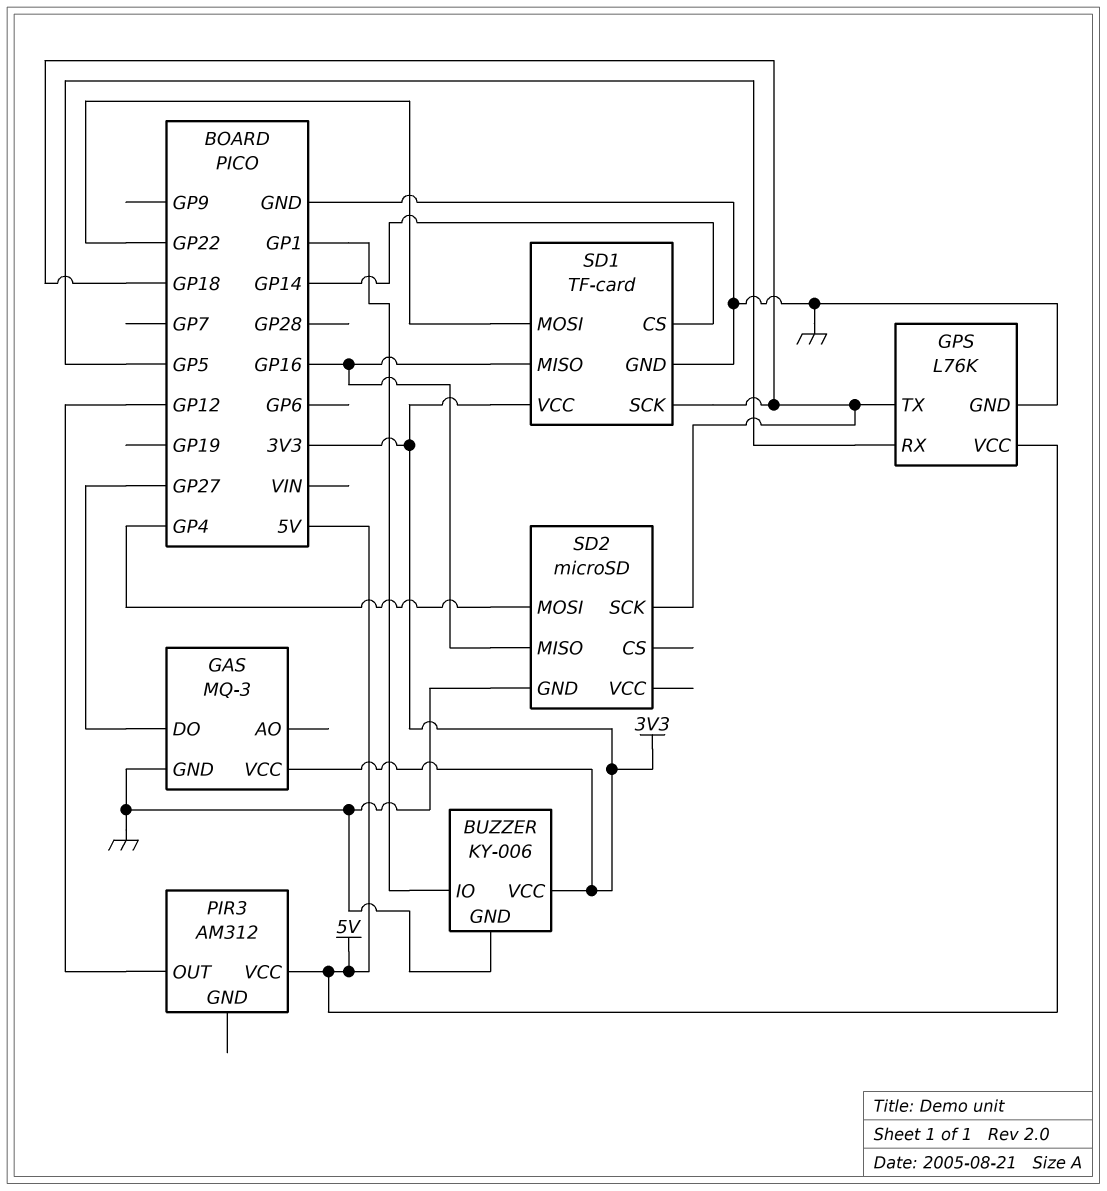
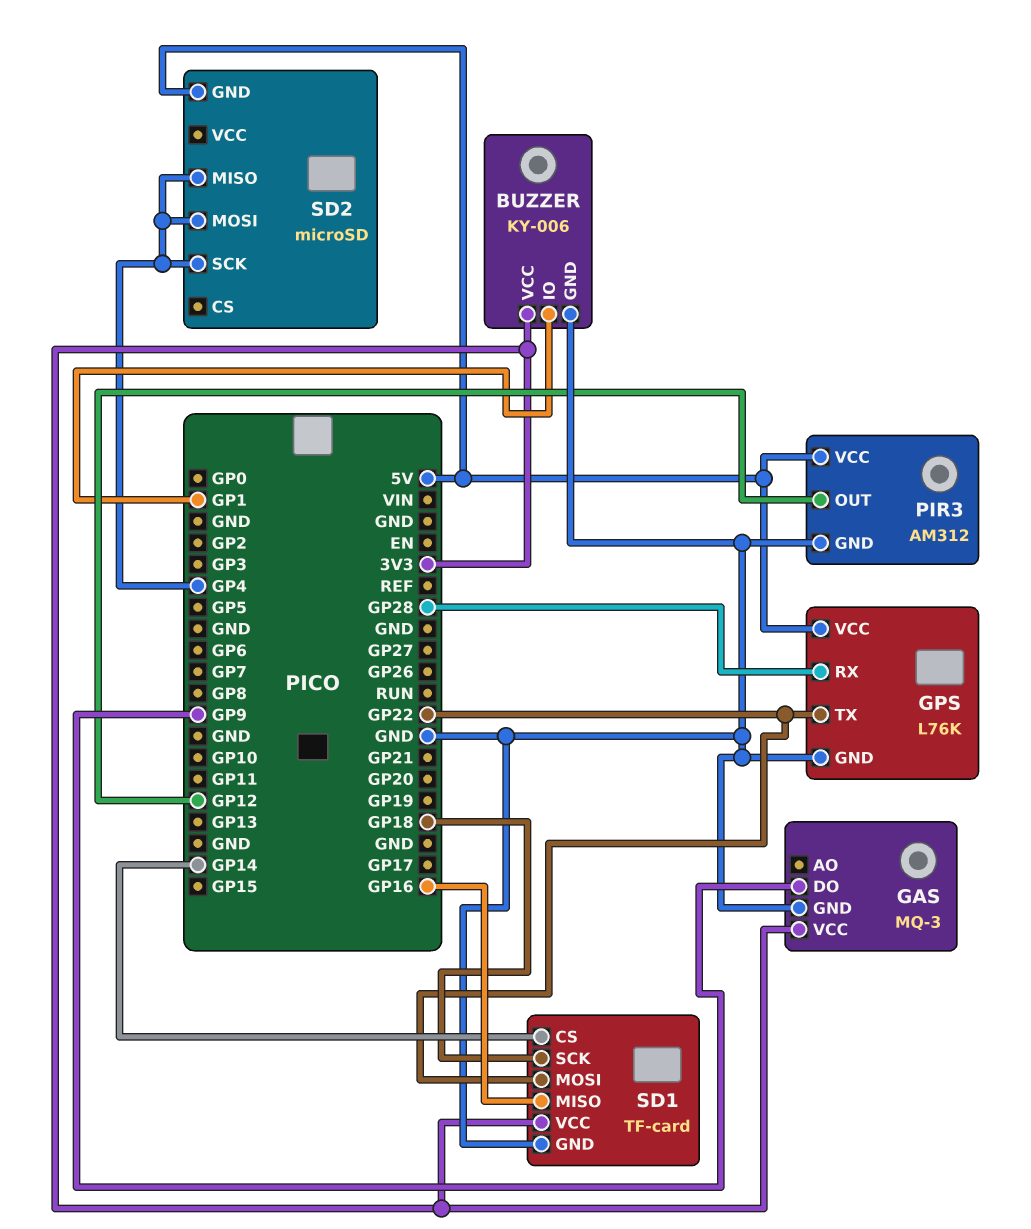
GAS pin DO: GP27 -> GP9
GPS pin RX: GP5 -> GP28
GPS pin TX: GP18 -> GP22
PIR3 pin GND: none -> GND
SD2 pin GND: GND -> 5V
SD2 pin MISO: GP16 -> GP4
SD2 pin SCK: GP18 -> GP4

